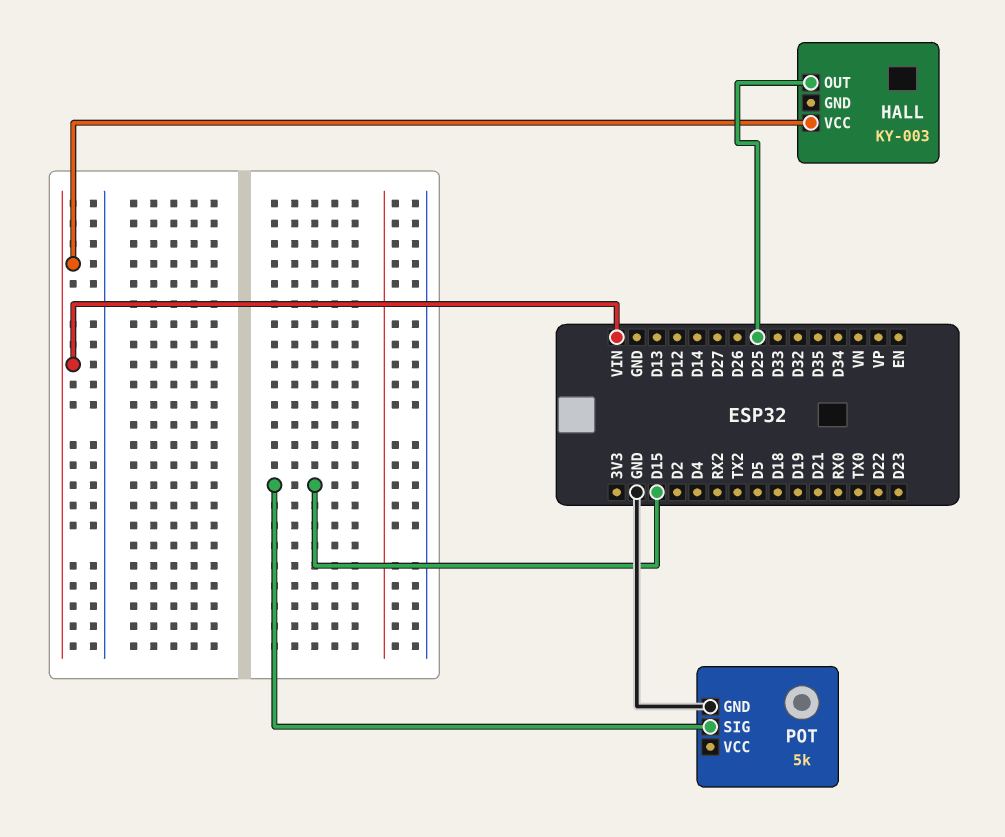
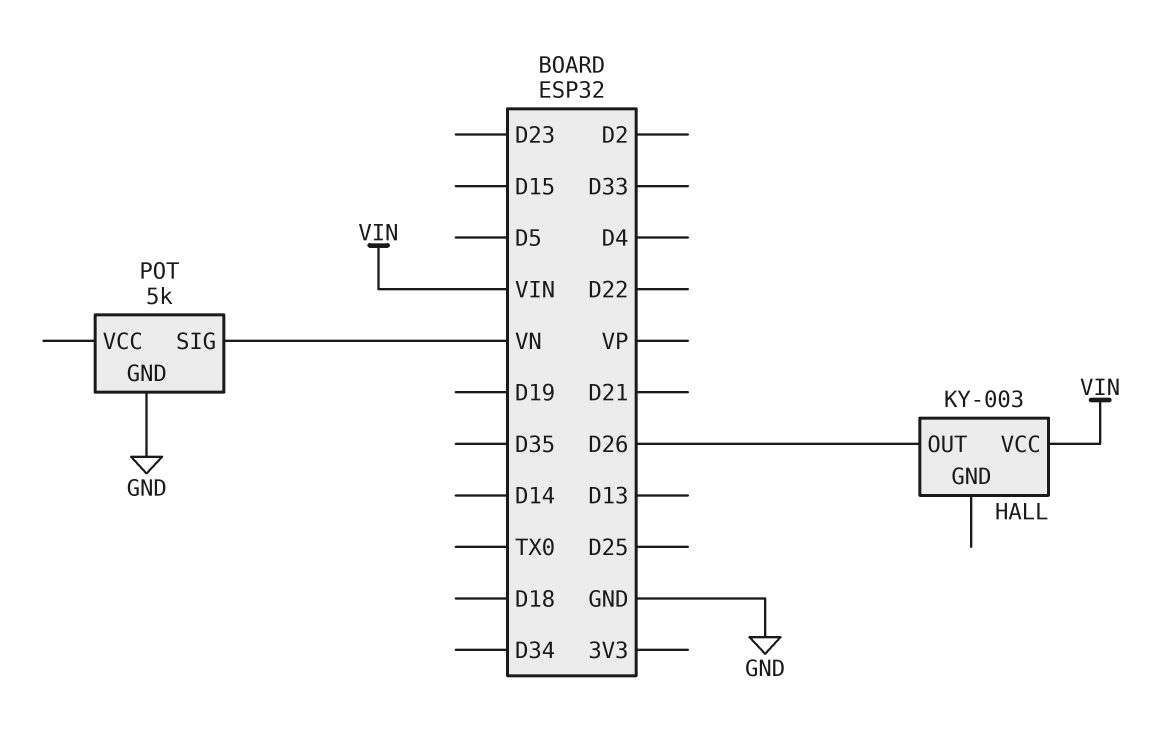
HALL pin OUT: D25 -> D26
POT pin SIG: D15 -> VN

